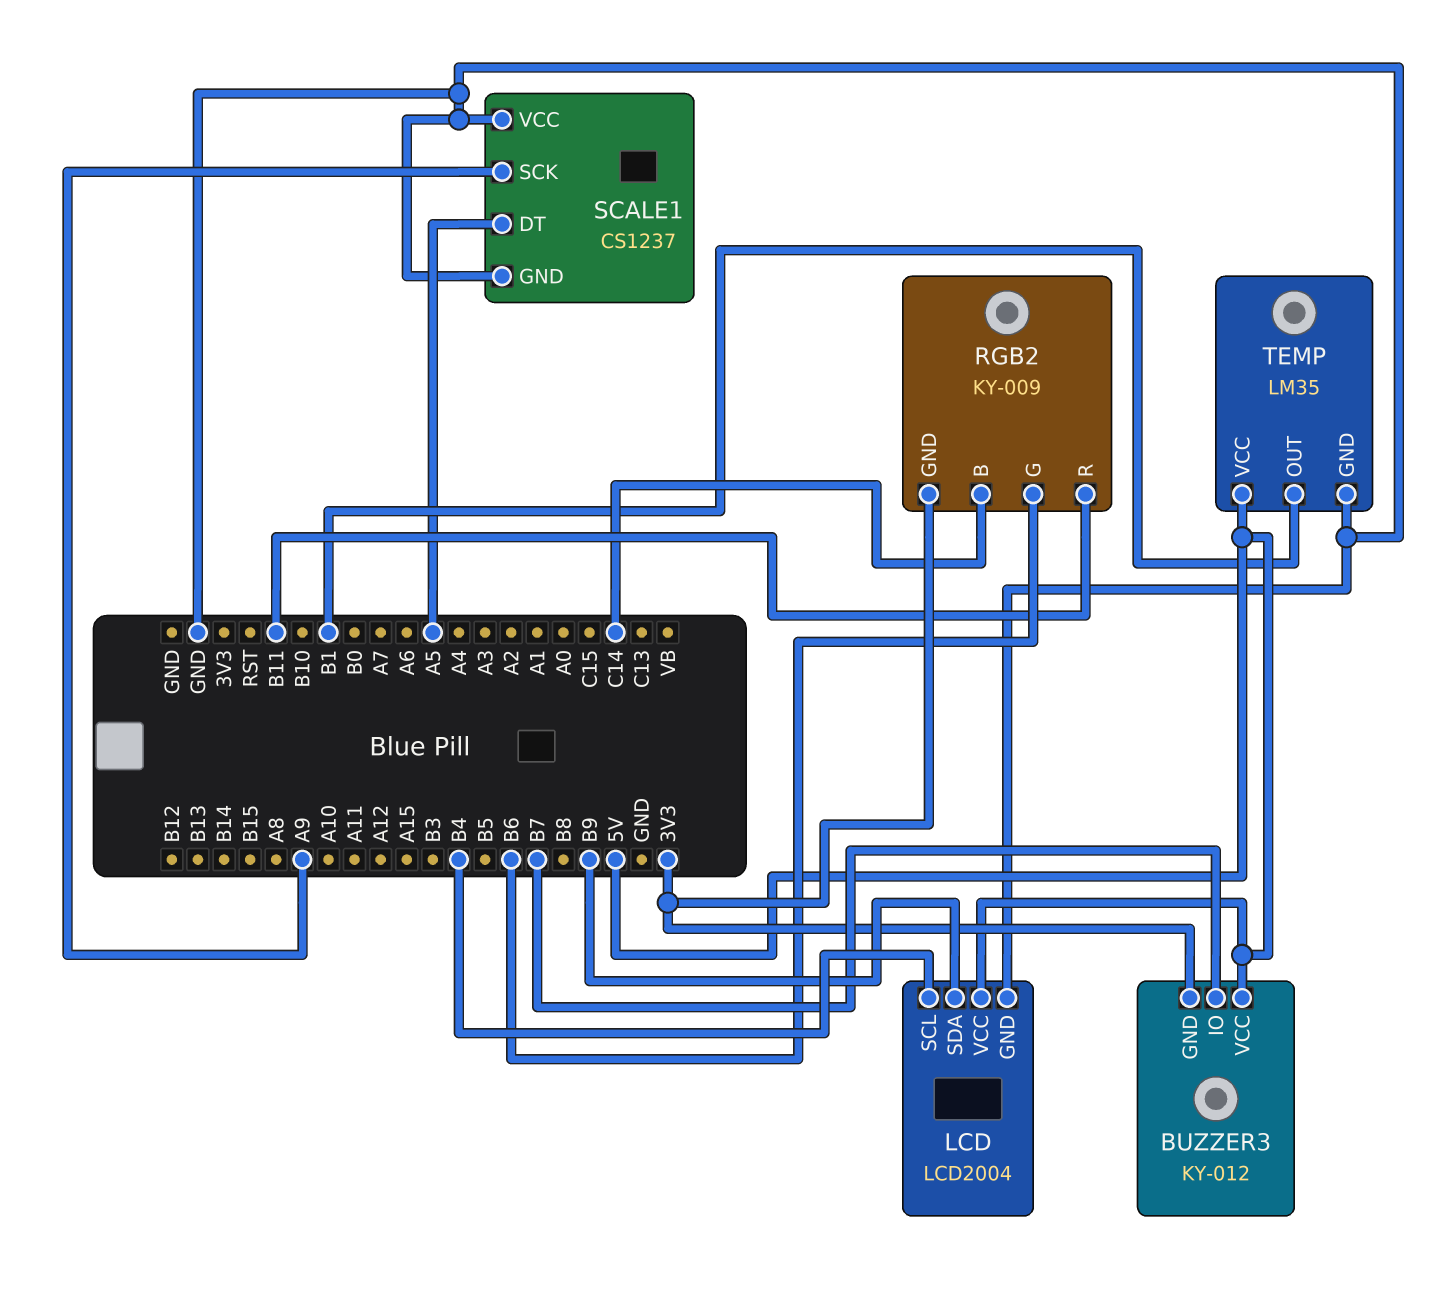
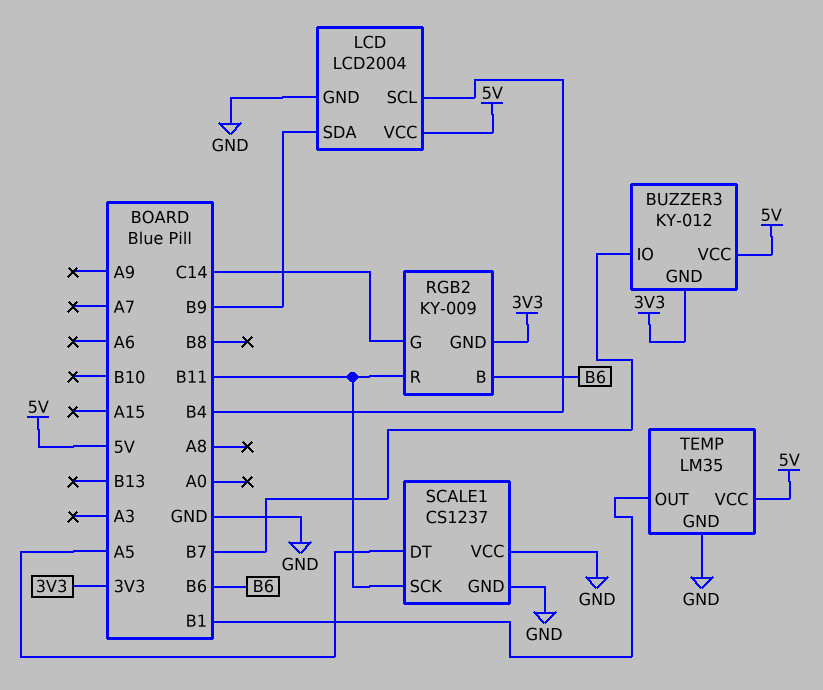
RGB2 pin B: C14 -> B6
RGB2 pin G: B6 -> C14
SCALE1 pin SCK: A9 -> B11

